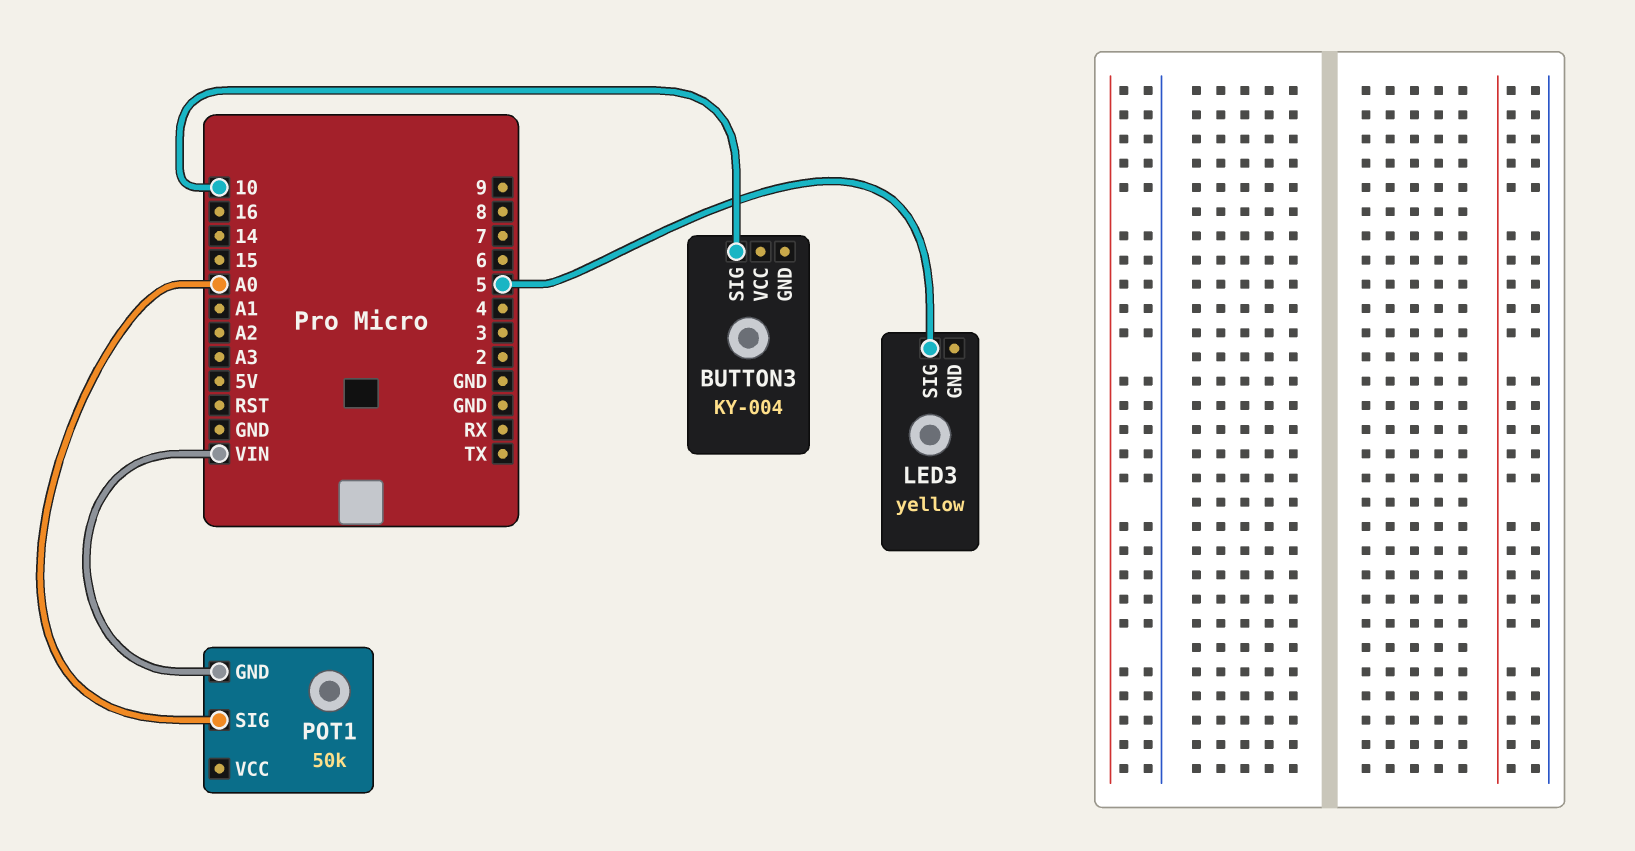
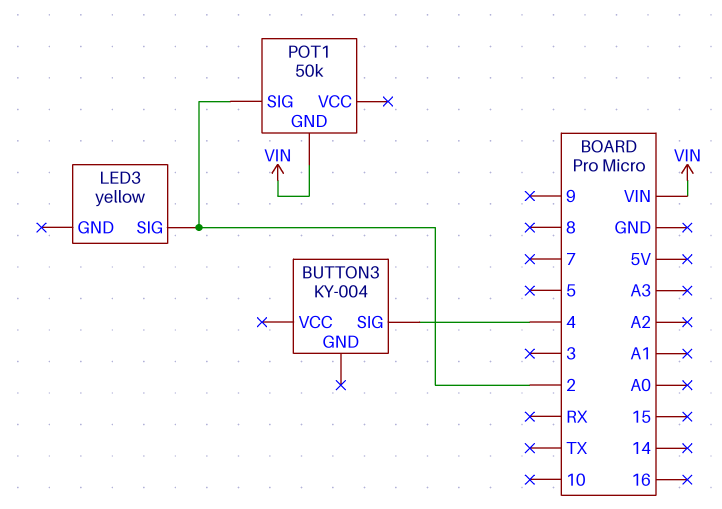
BUTTON3 pin SIG: 10 -> 4
LED3 pin SIG: 5 -> 2
POT1 pin SIG: A0 -> 2

